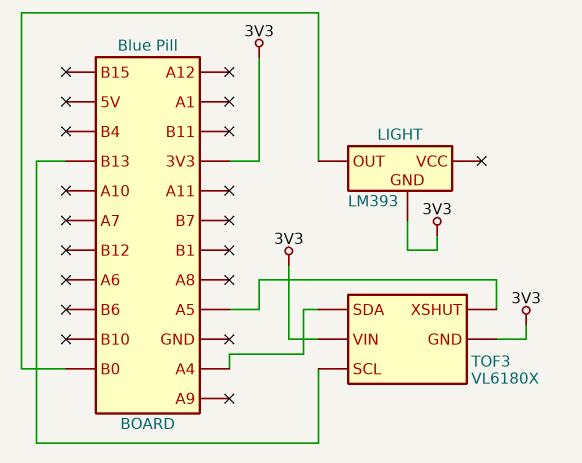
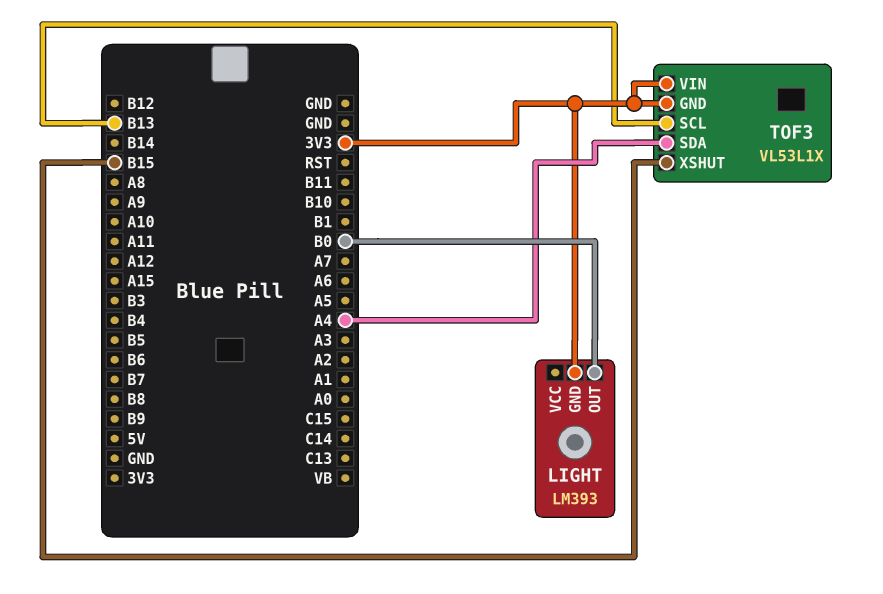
TOF3: VL6180X -> VL53L1X
TOF3 pin XSHUT: A5 -> B15

